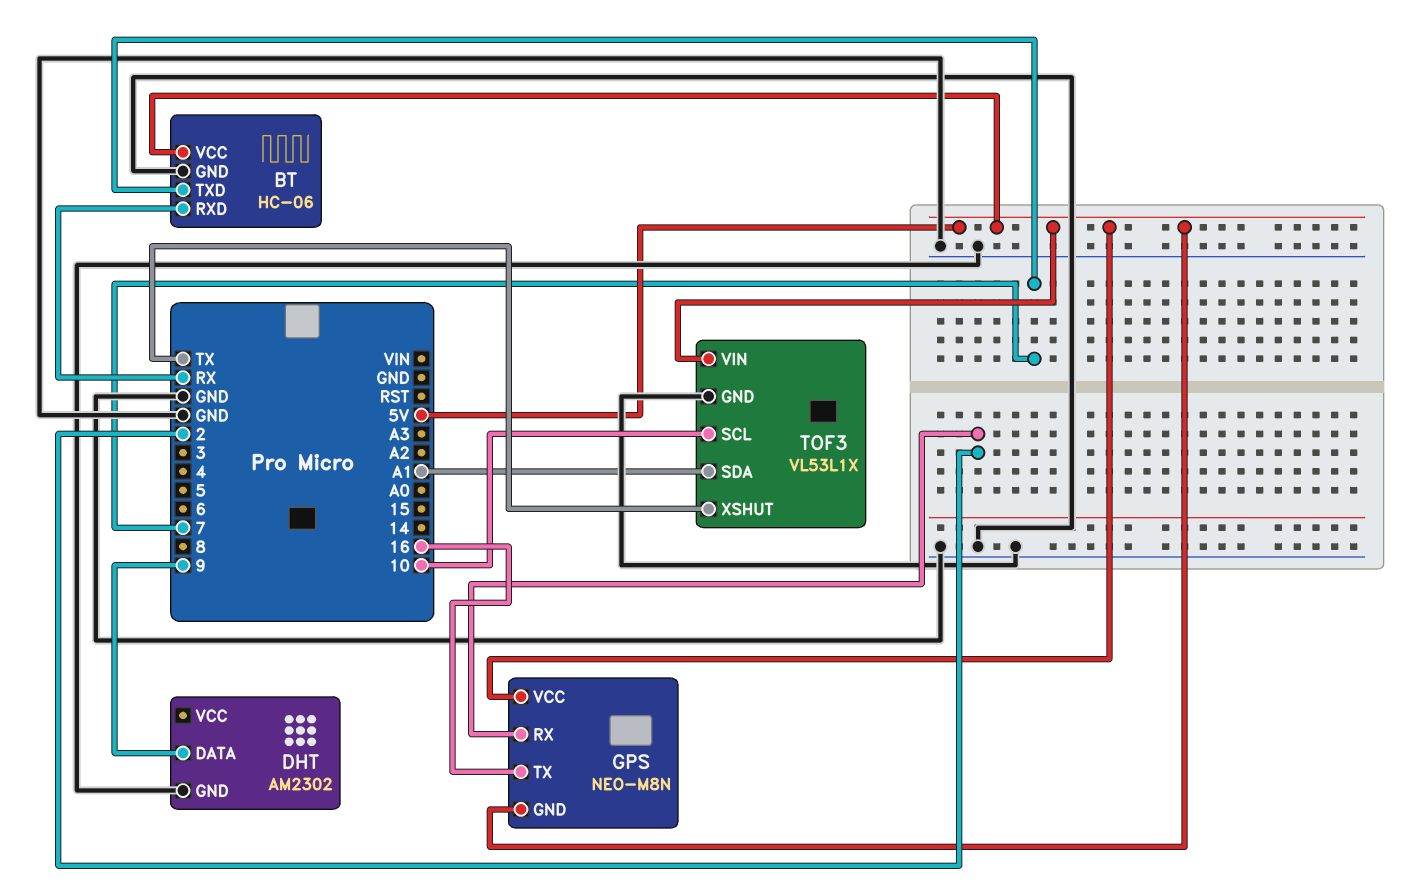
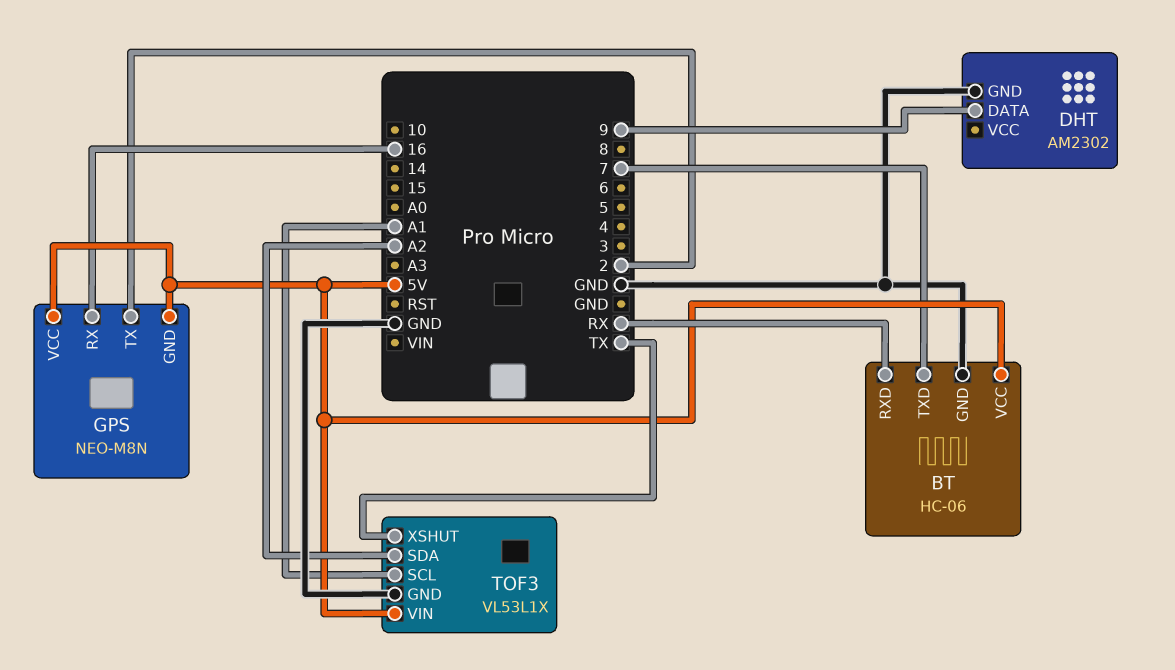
GPS pin RX: 2 -> 16
GPS pin TX: 16 -> 2
TOF3 pin SCL: 10 -> A1
TOF3 pin SDA: A1 -> A2

